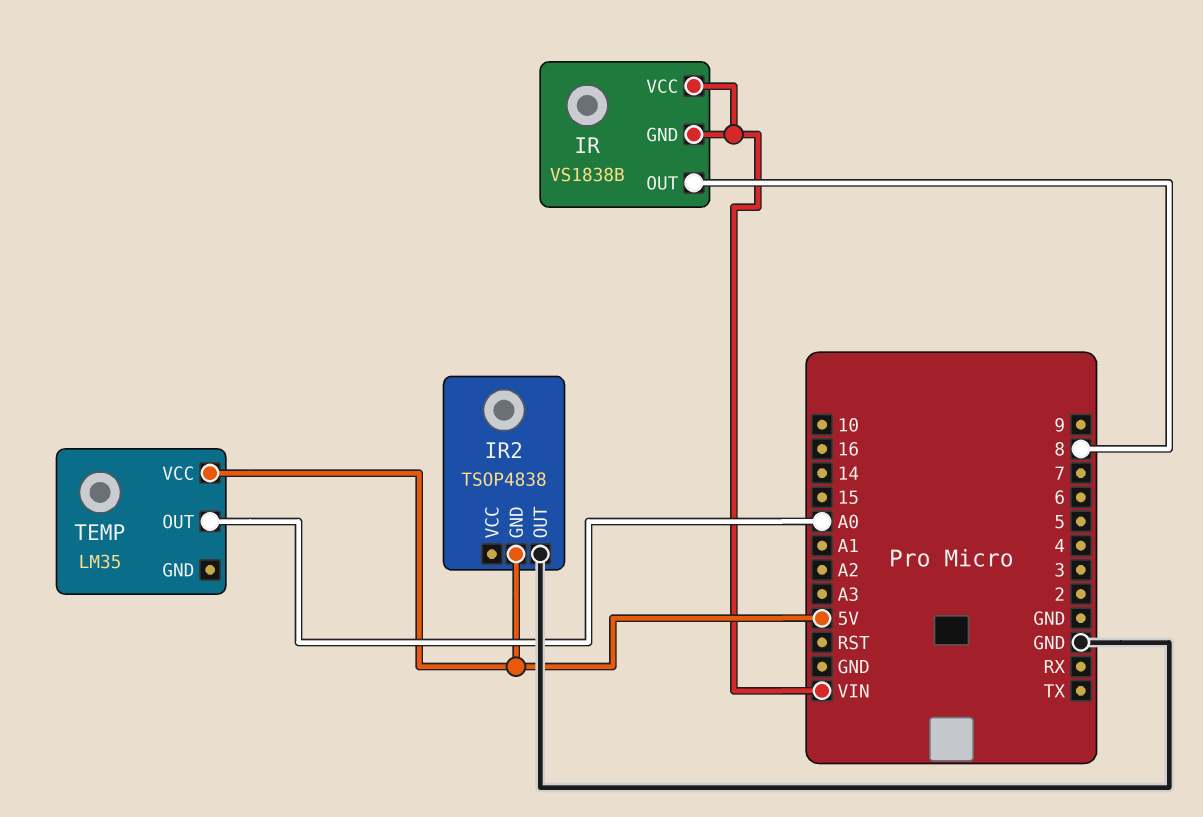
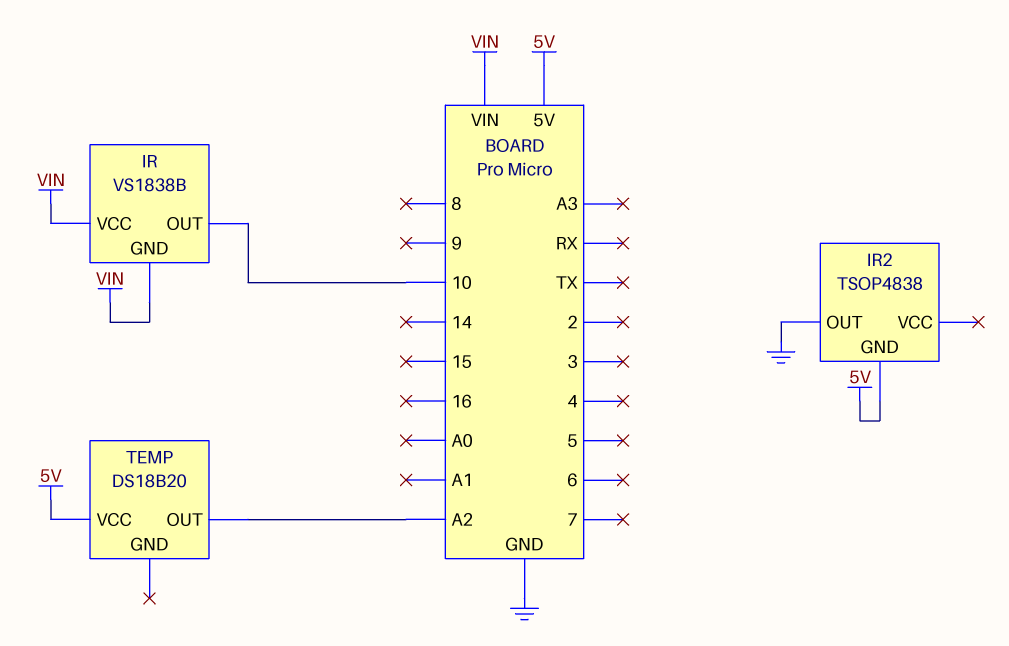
IR pin OUT: 8 -> 10
TEMP: LM35 -> DS18B20
TEMP pin OUT: A0 -> A2

